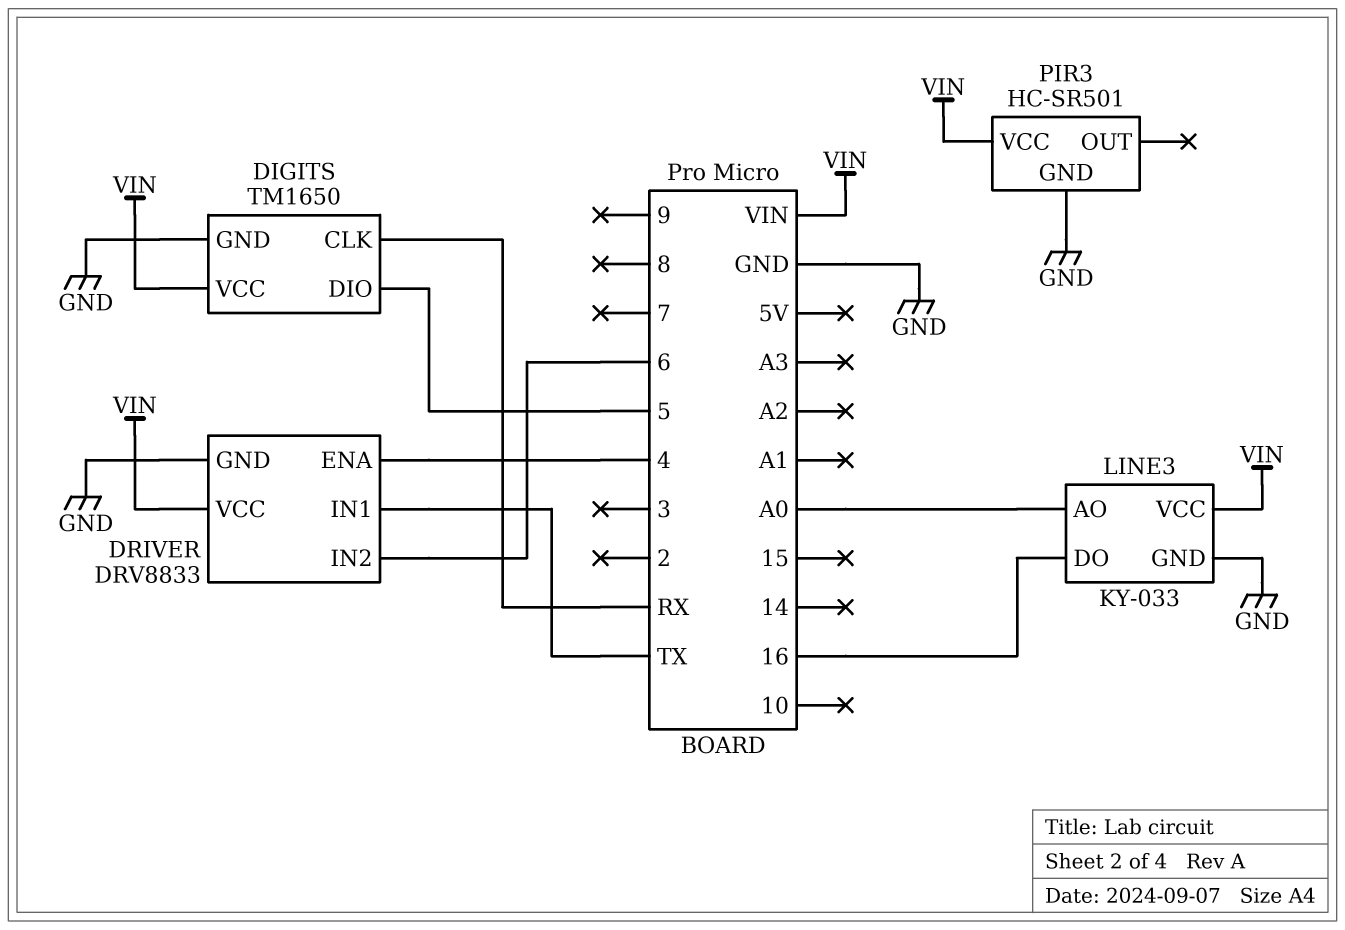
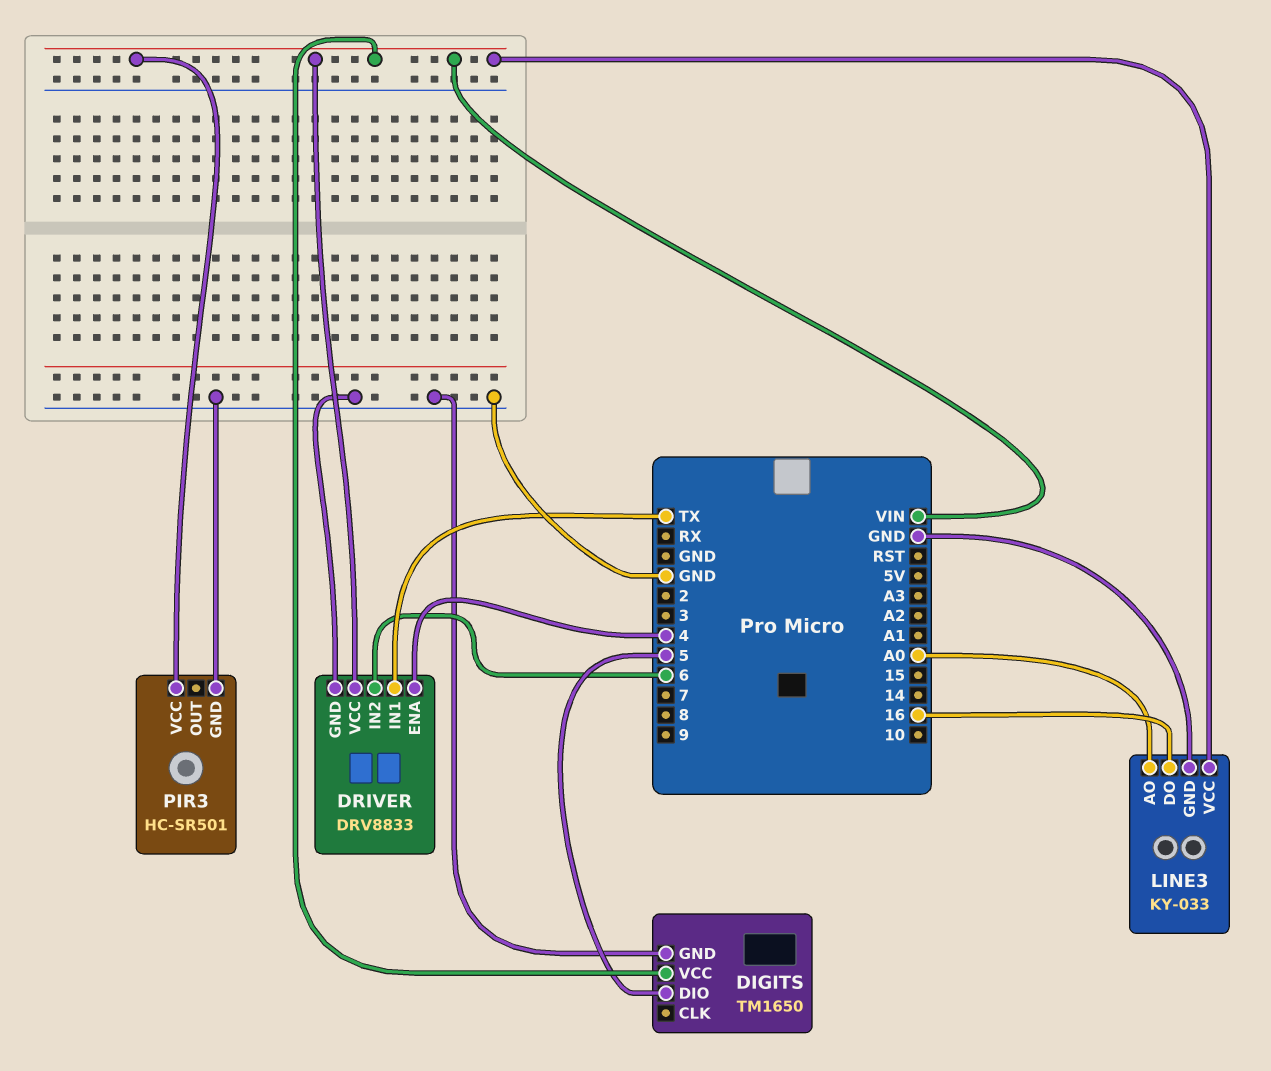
DIGITS pin CLK: RX -> none

